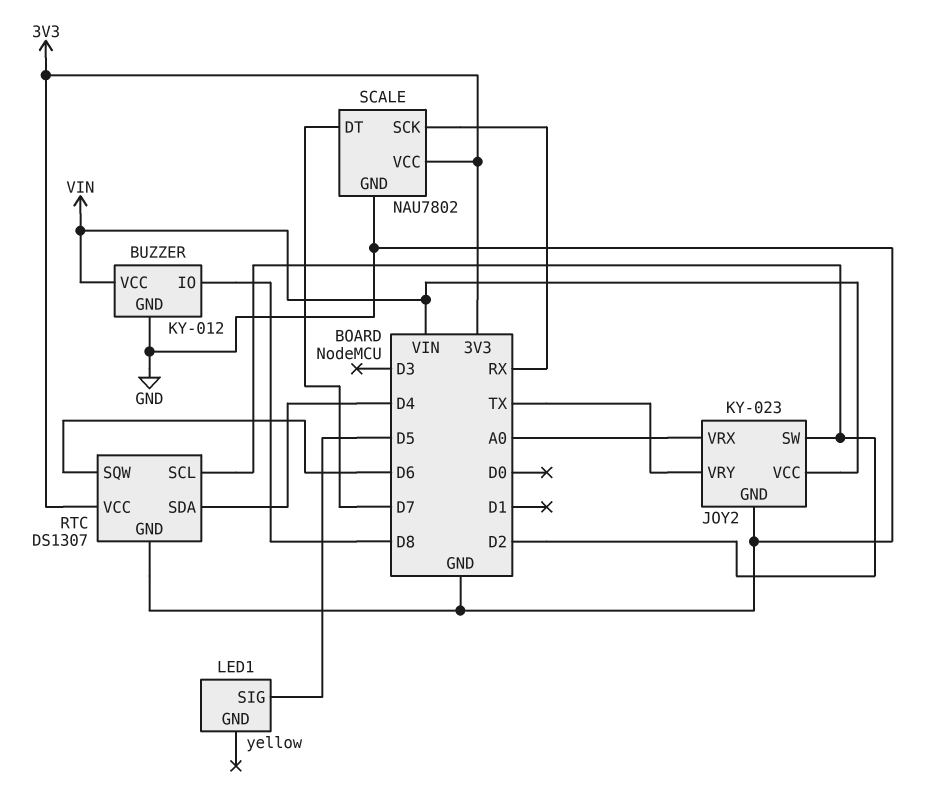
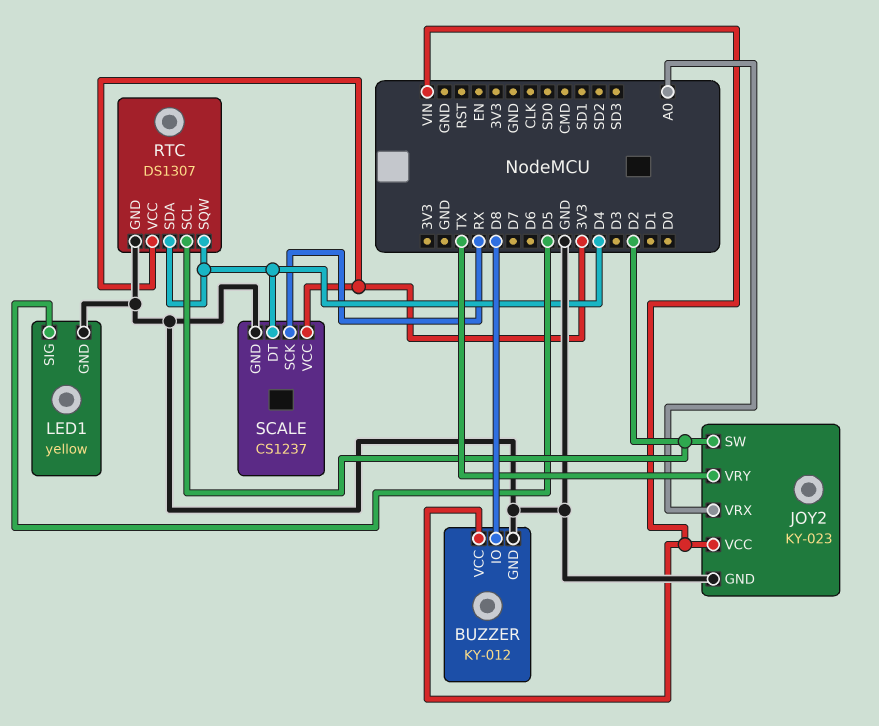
LED1 pin GND: none -> GND
RTC pin SQW: D6 -> D4
SCALE: NAU7802 -> CS1237
SCALE pin DT: D7 -> D4

